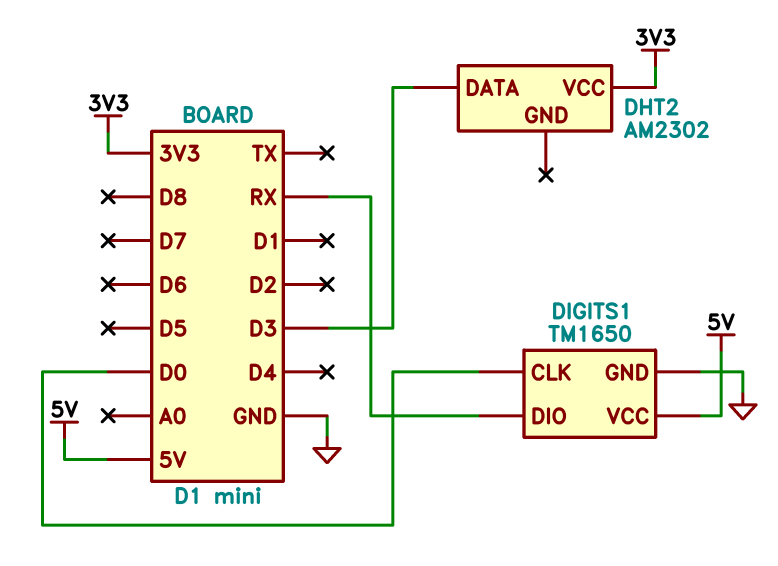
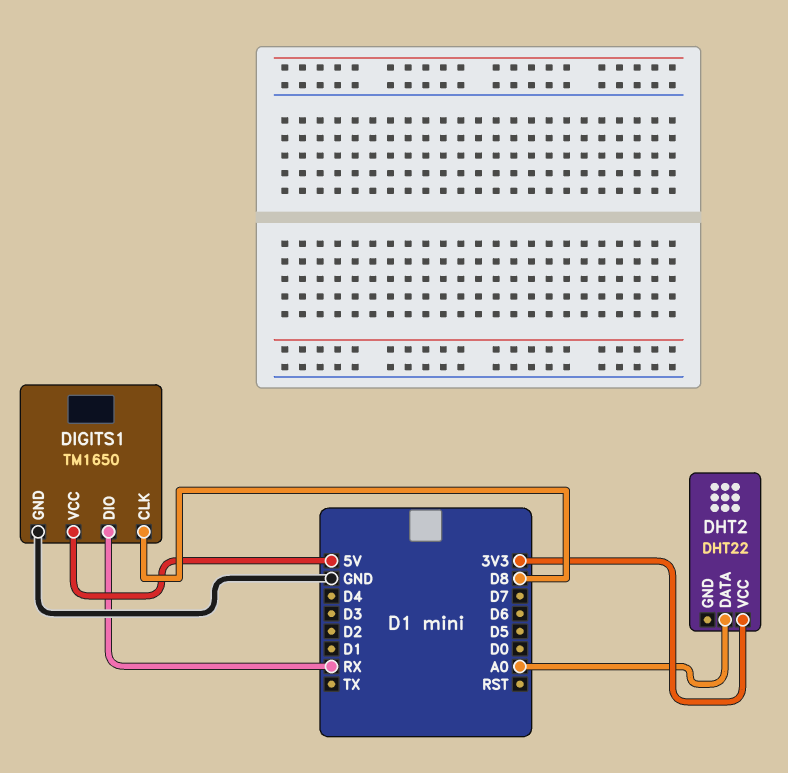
DHT2: AM2302 -> DHT22
DHT2 pin DATA: D3 -> A0
DIGITS1 pin CLK: D0 -> D8

